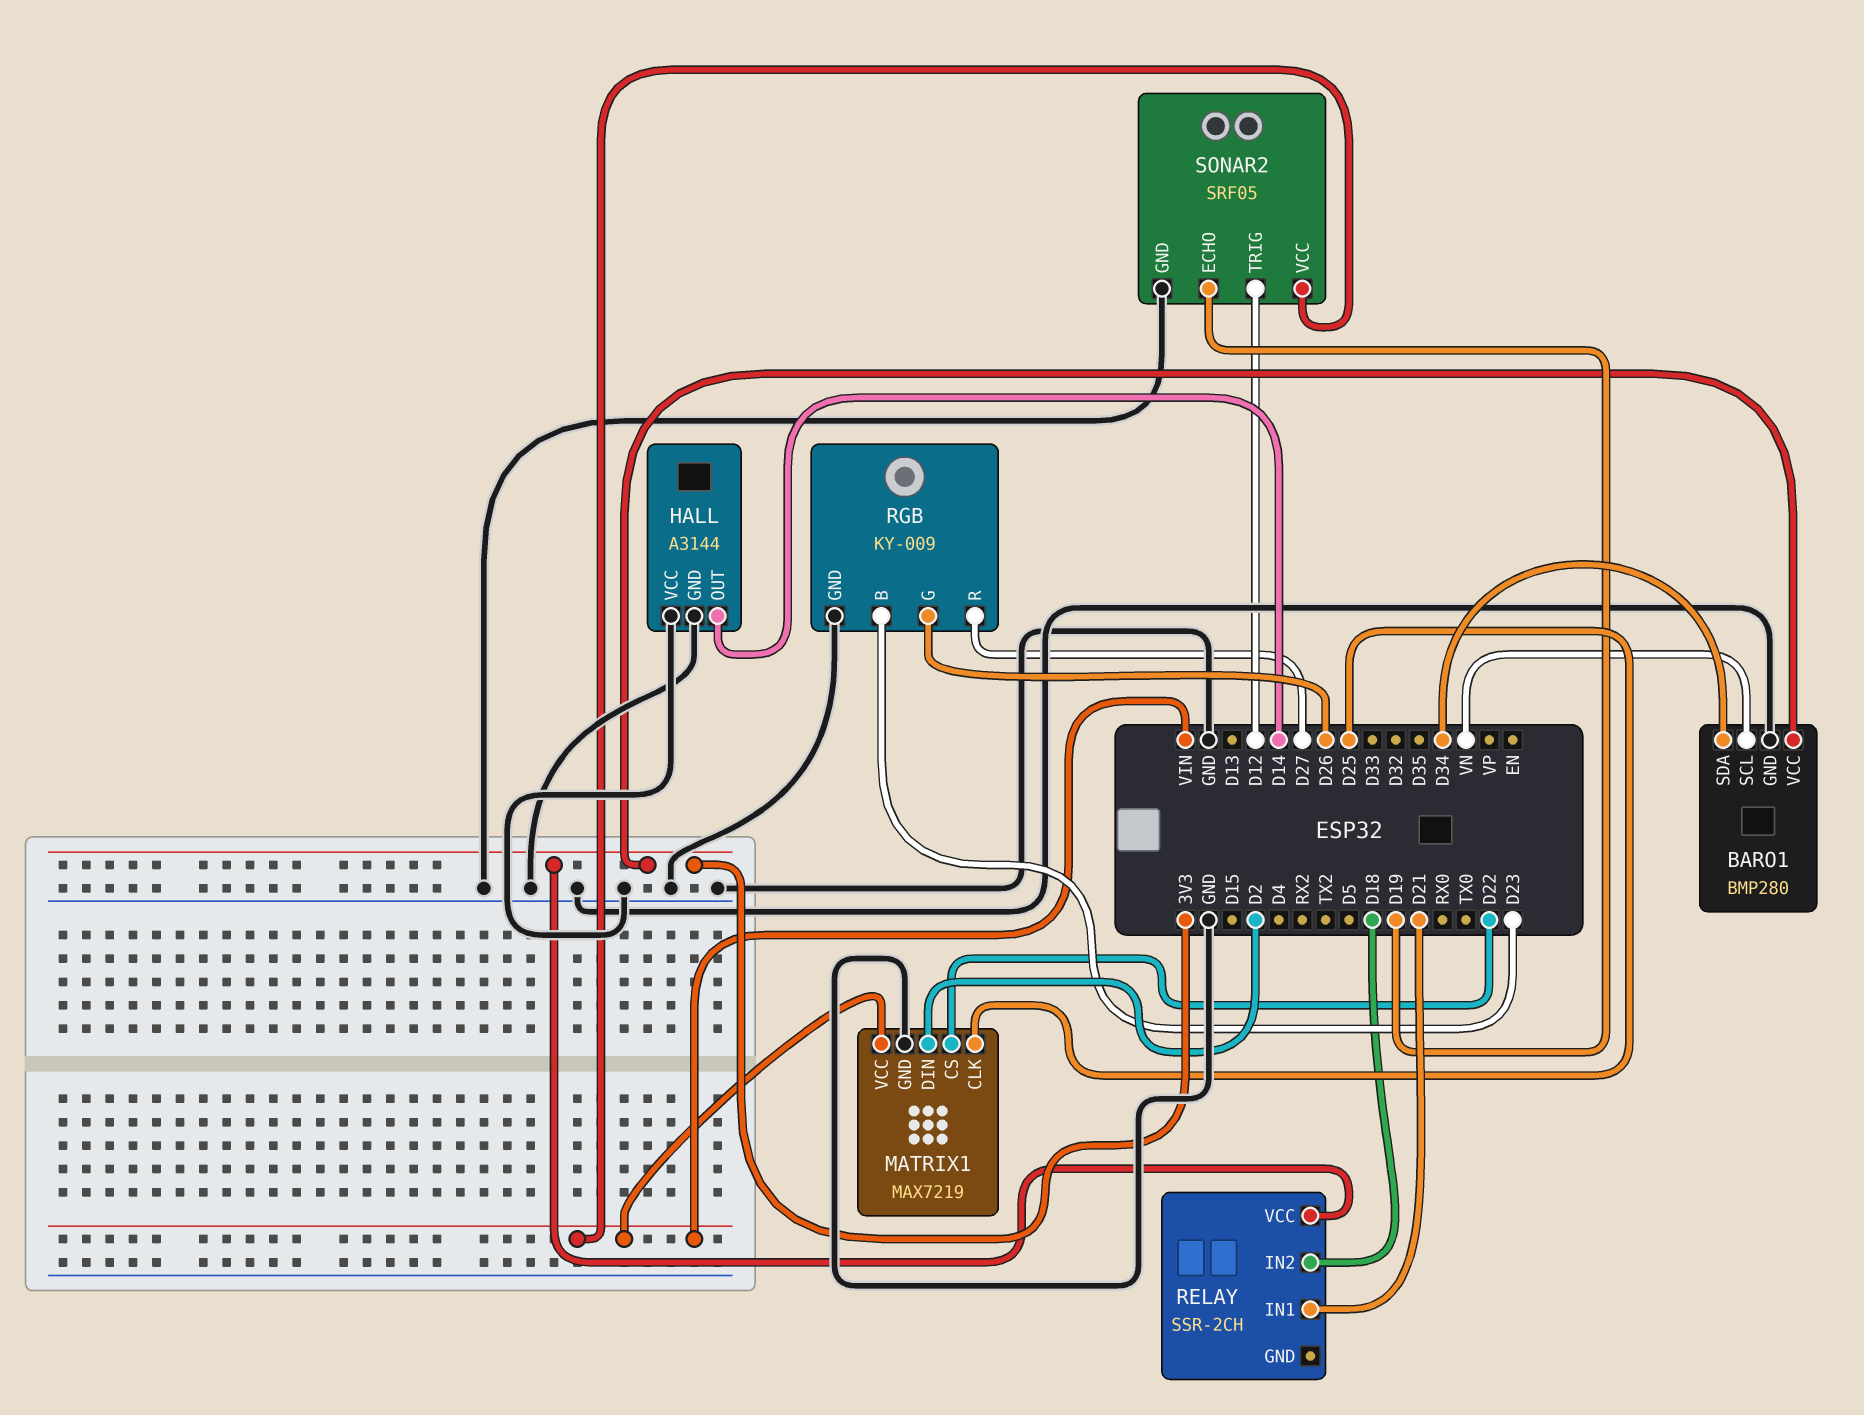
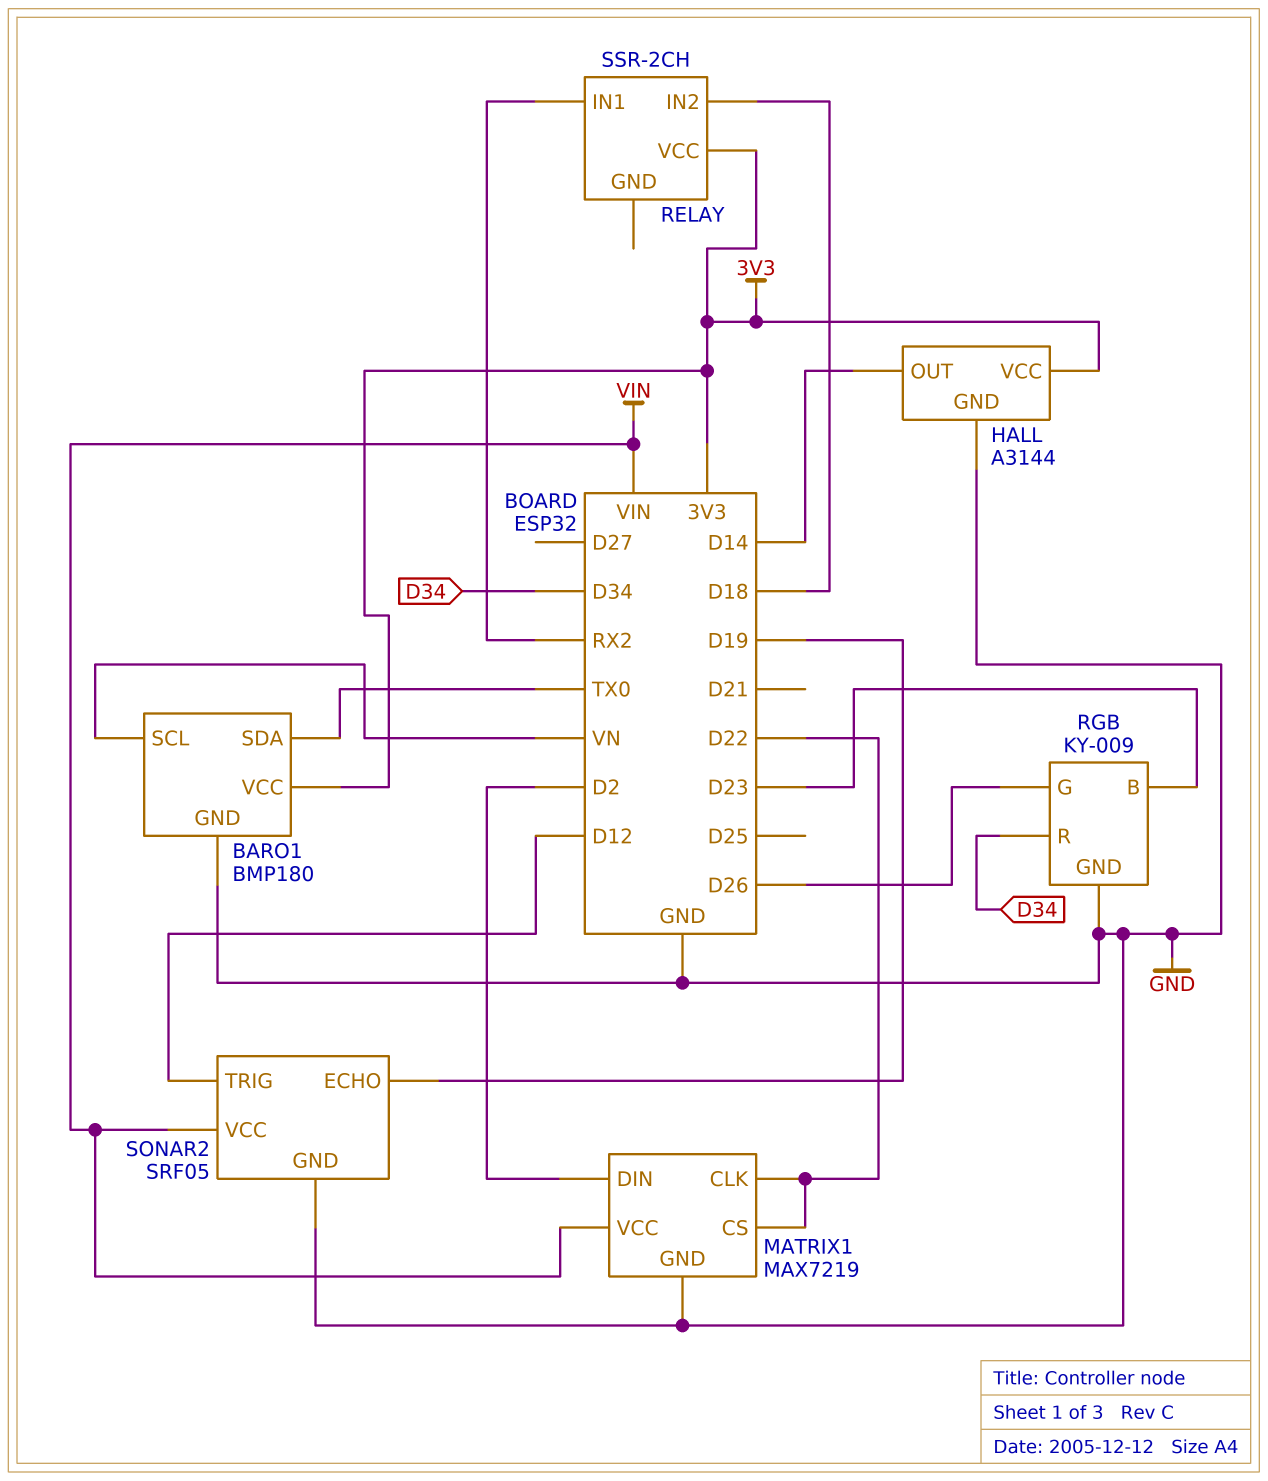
BARO1: BMP280 -> BMP180
BARO1 pin SDA: D34 -> TX0
HALL pin VCC: GND -> 3V3
MATRIX1 pin CLK: D25 -> D22
RELAY pin IN1: D21 -> RX2
RGB pin R: D27 -> D34

